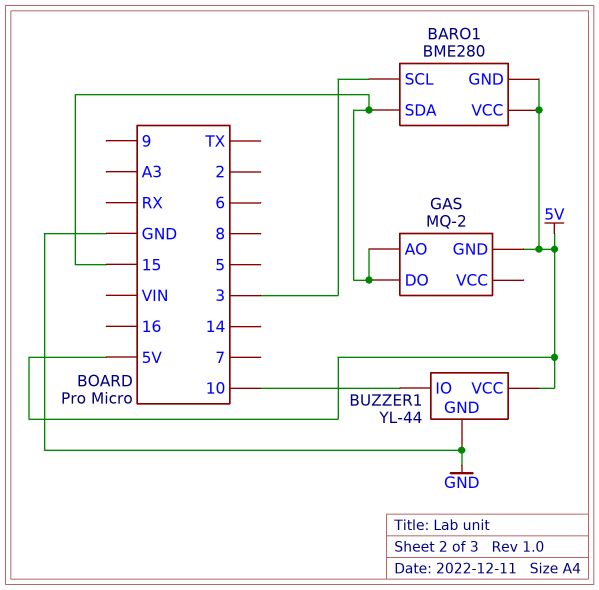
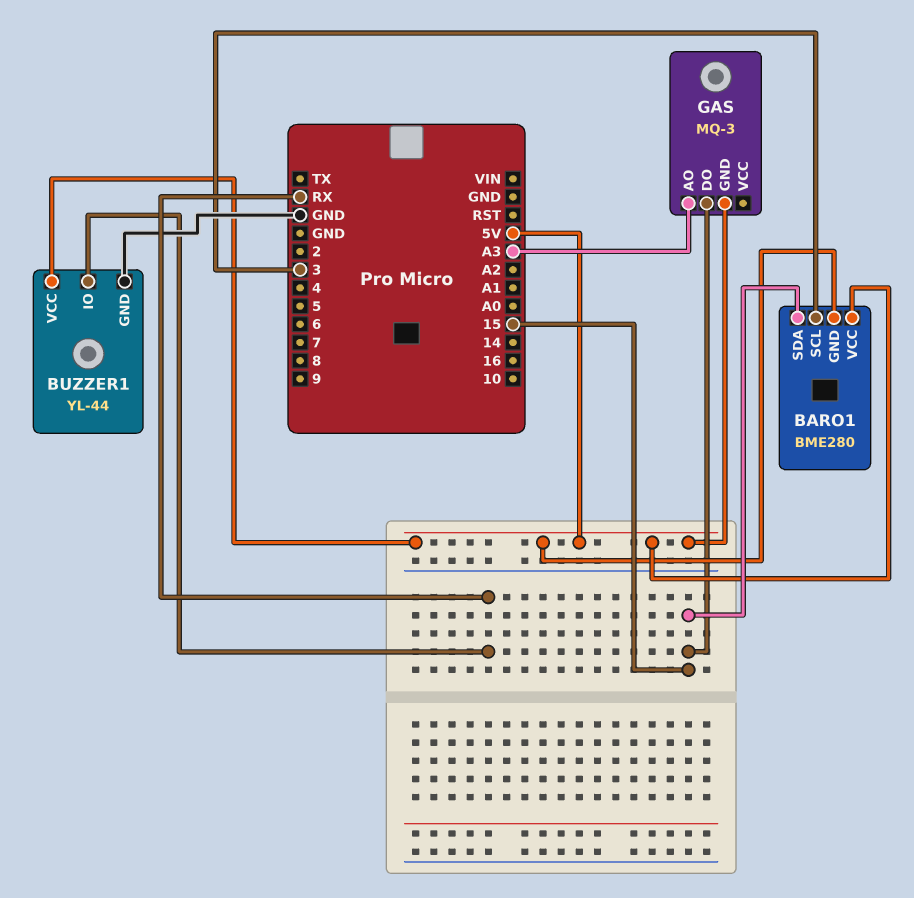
BUZZER1 pin IO: 10 -> RX
GAS: MQ-2 -> MQ-3
GAS pin AO: 15 -> A3

